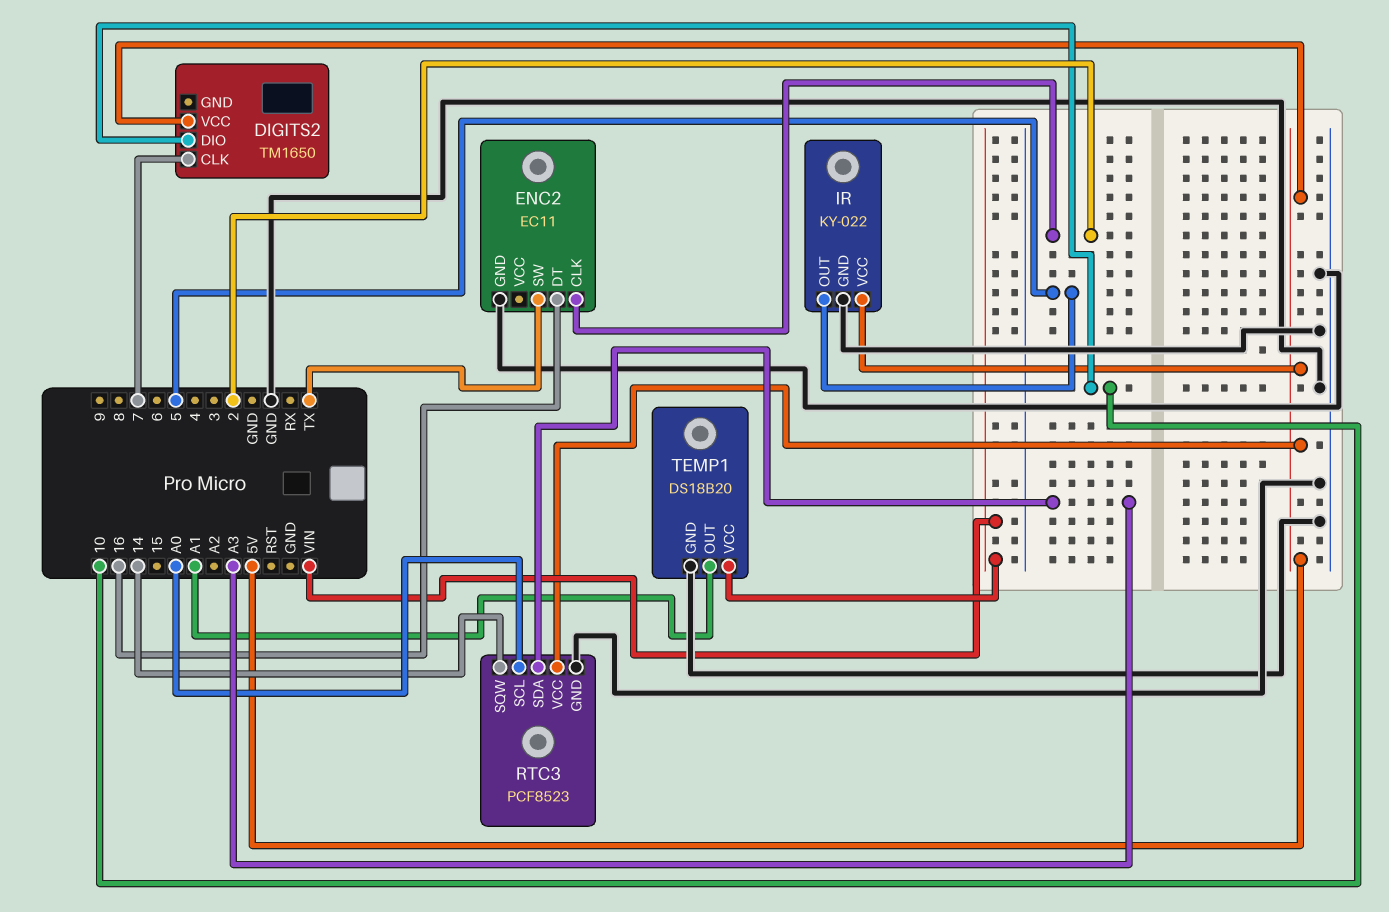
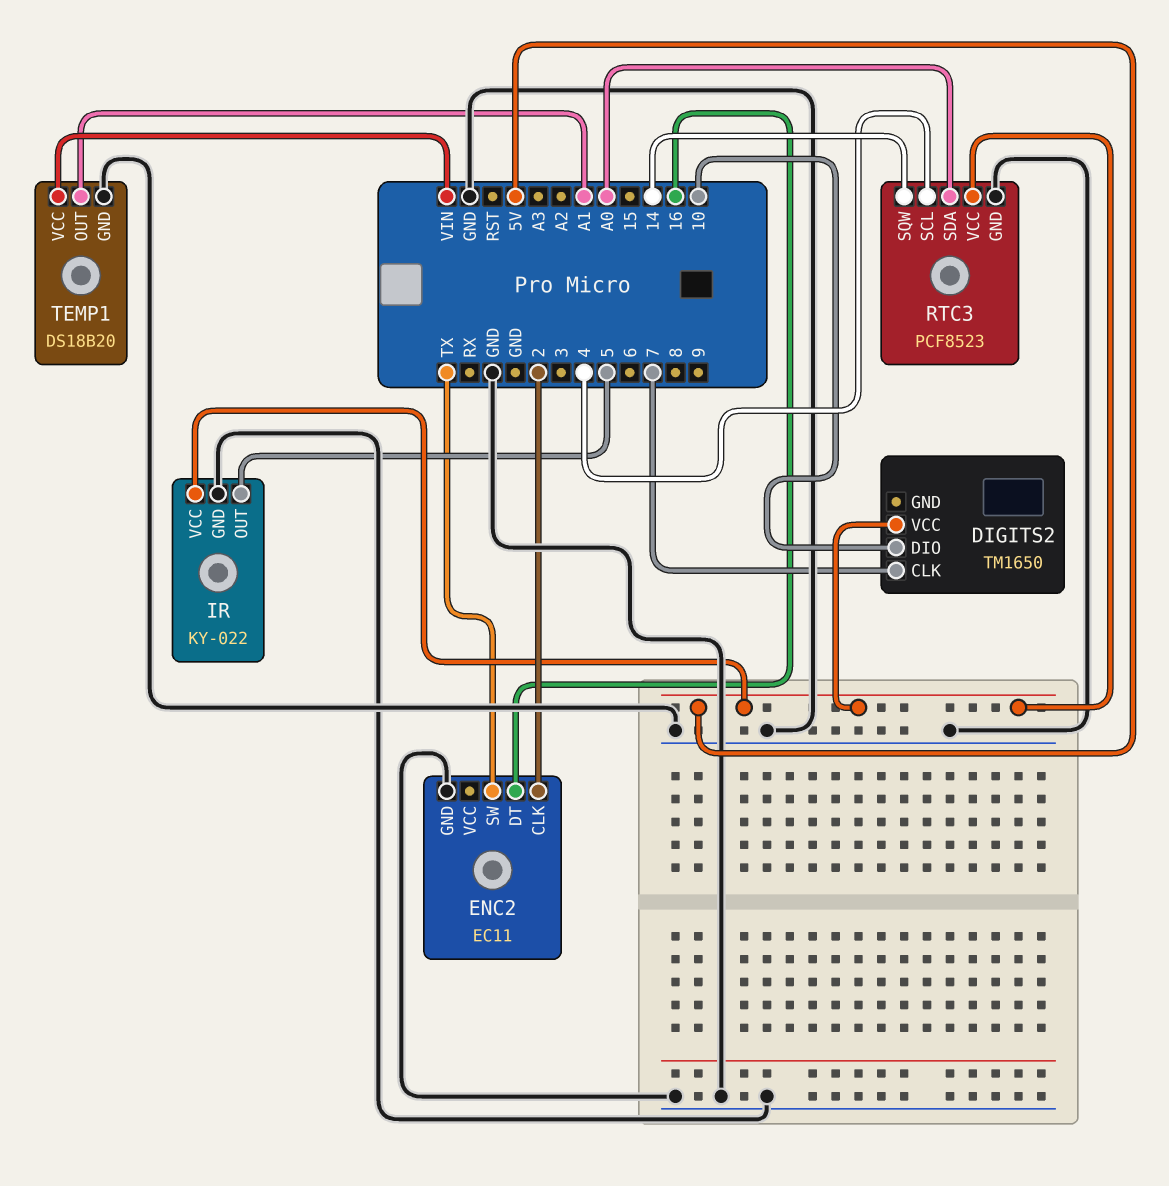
RTC3 pin SCL: A0 -> 4
RTC3 pin SDA: A3 -> A0

